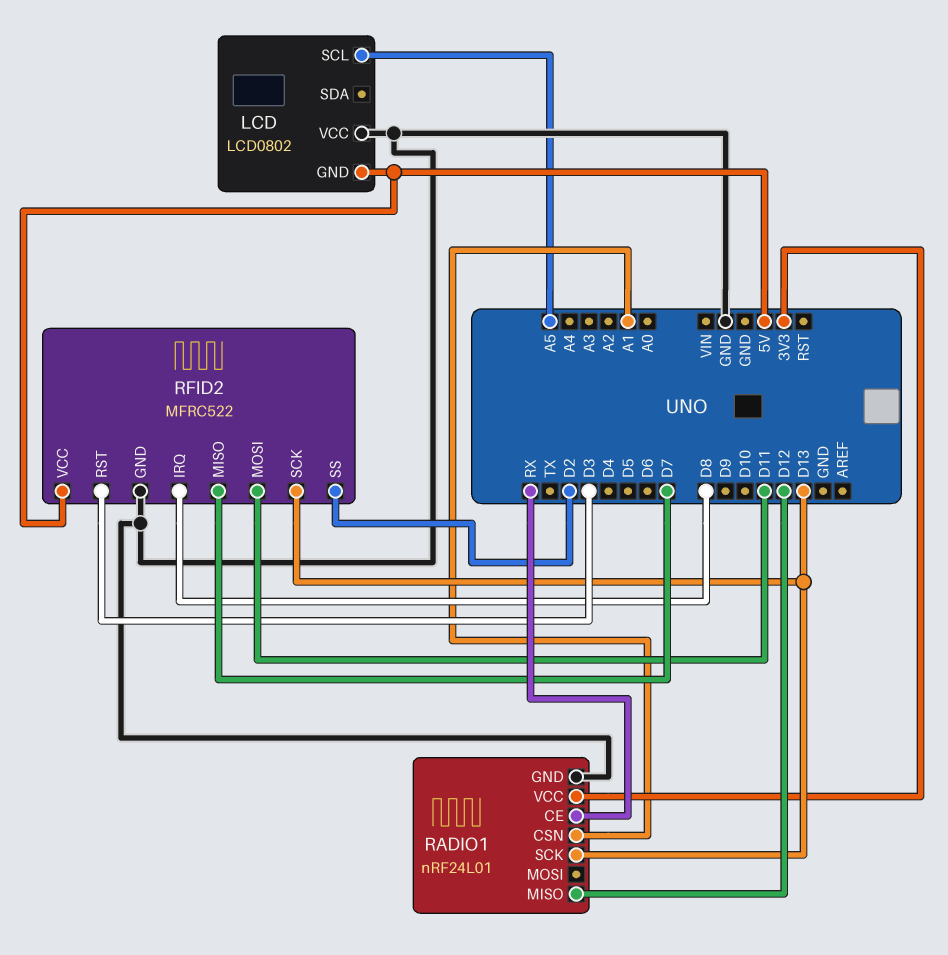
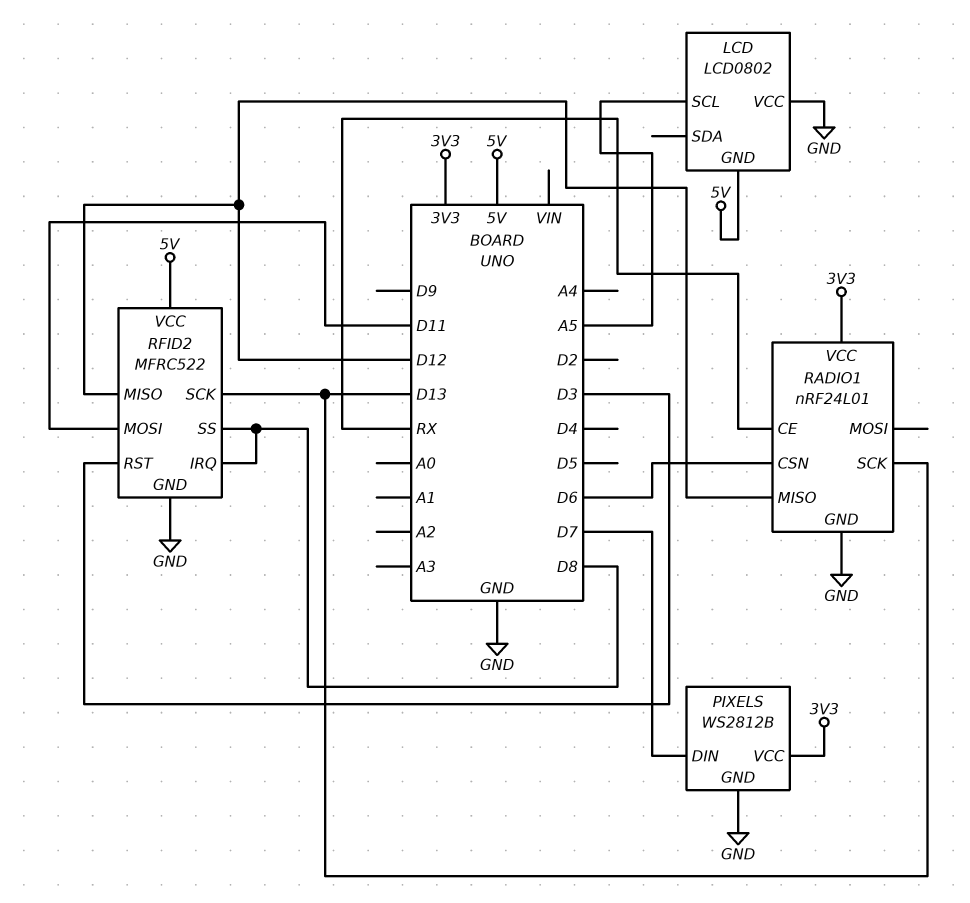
PIXELS: none -> WS2812B
PIXELS pin DIN: none -> D7
PIXELS pin GND: none -> GND
PIXELS pin VCC: none -> 3V3
RADIO1 pin CSN: A1 -> D6
RFID2 pin MISO: D7 -> D12
RFID2 pin SS: D2 -> D8

